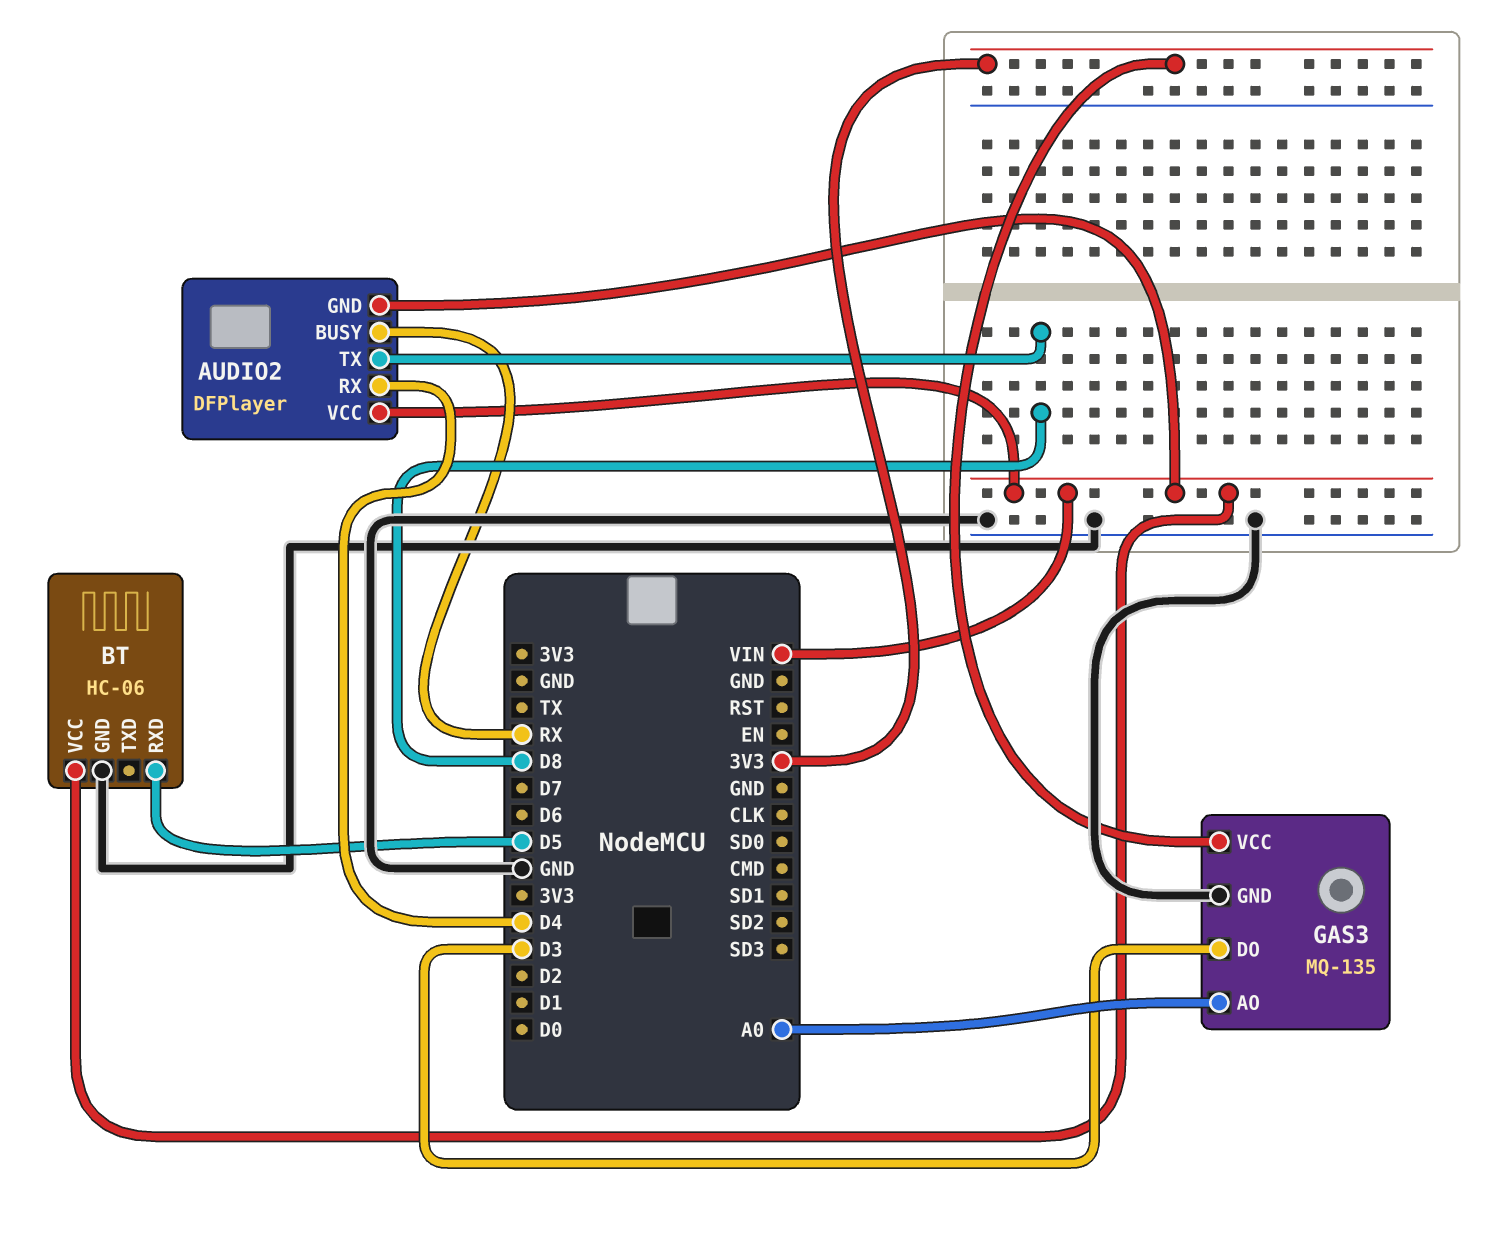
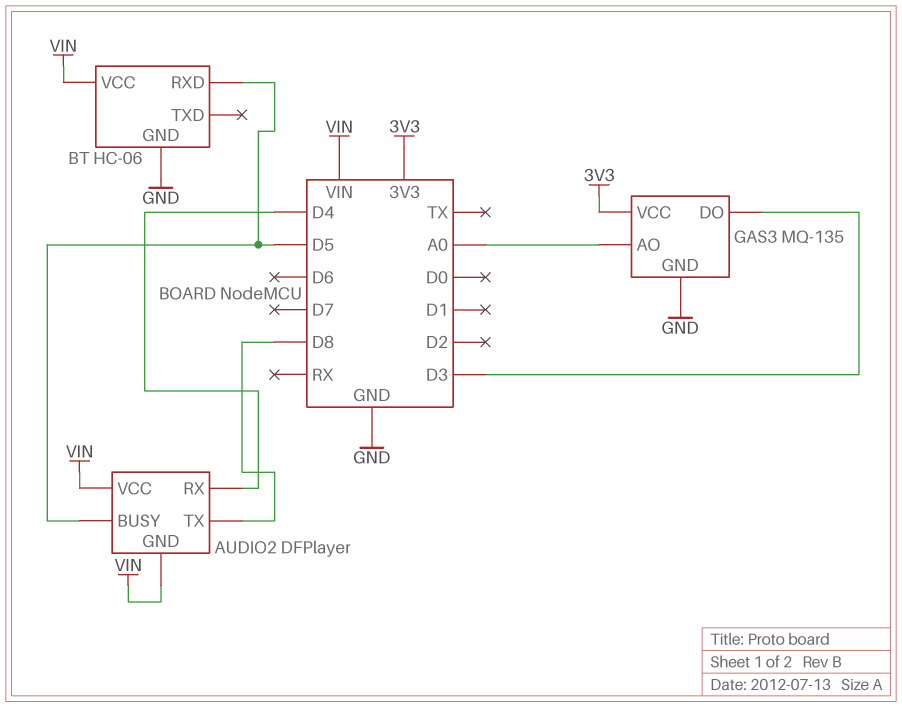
AUDIO2 pin BUSY: RX -> D5

